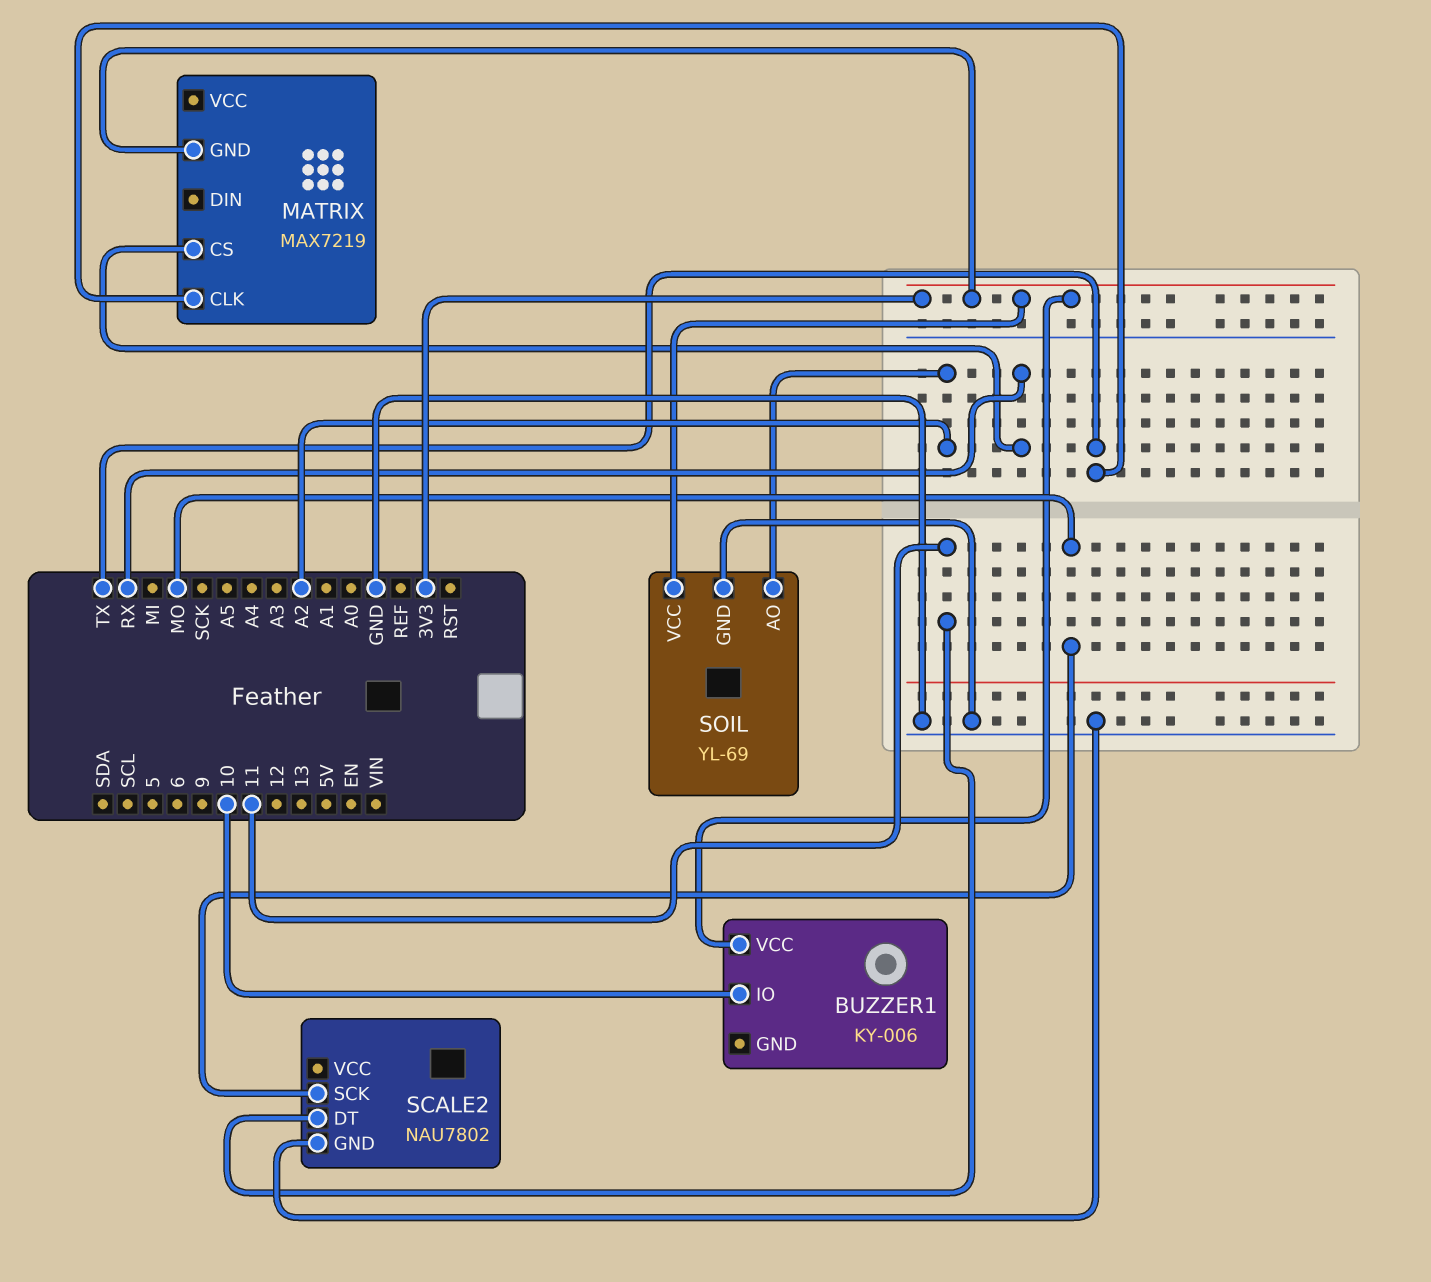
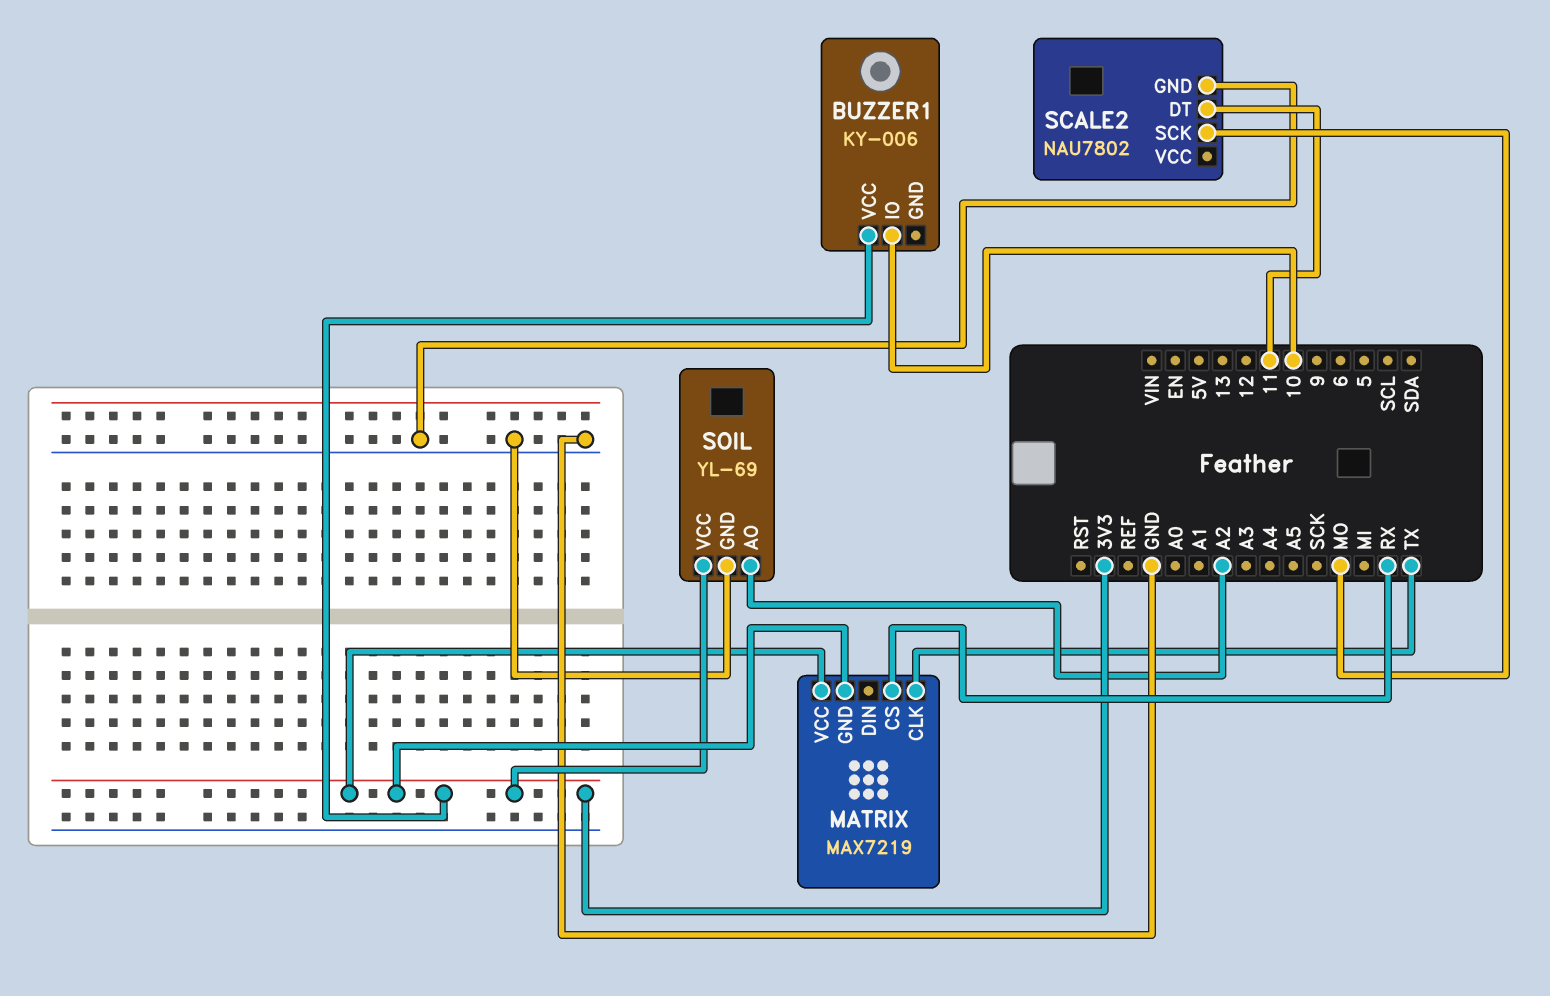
MATRIX pin VCC: none -> 3V3

